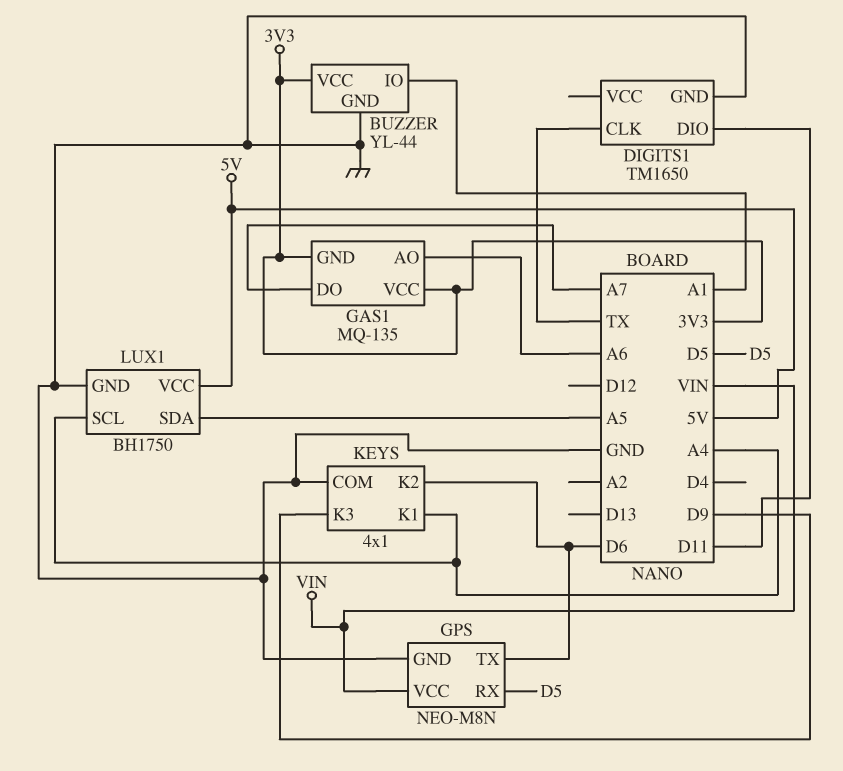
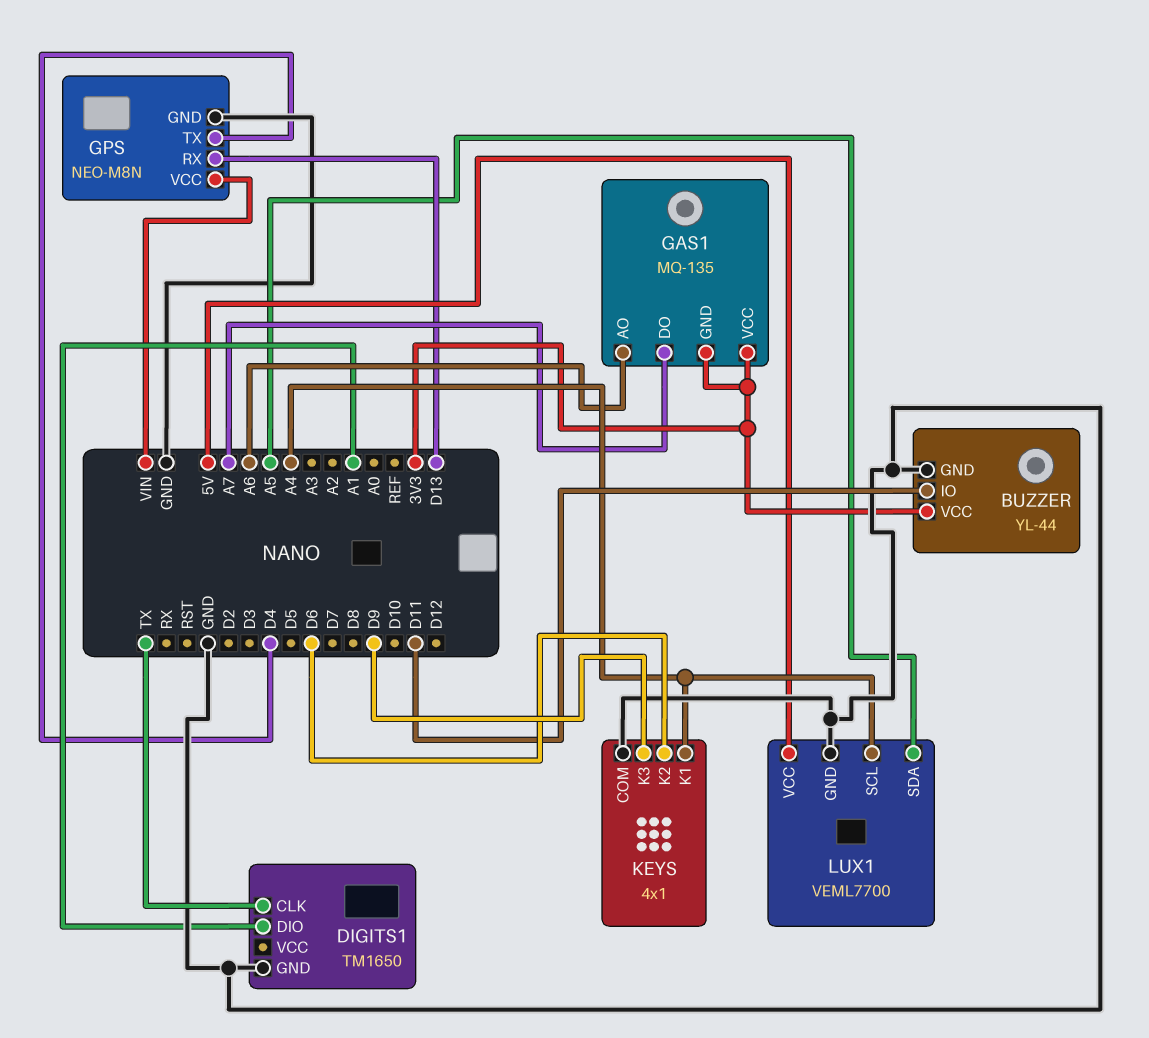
BUZZER pin IO: A1 -> D11
DIGITS1 pin DIO: D11 -> A1
GPS pin RX: D5 -> D13
GPS pin TX: D6 -> D4
LUX1: BH1750 -> VEML7700

